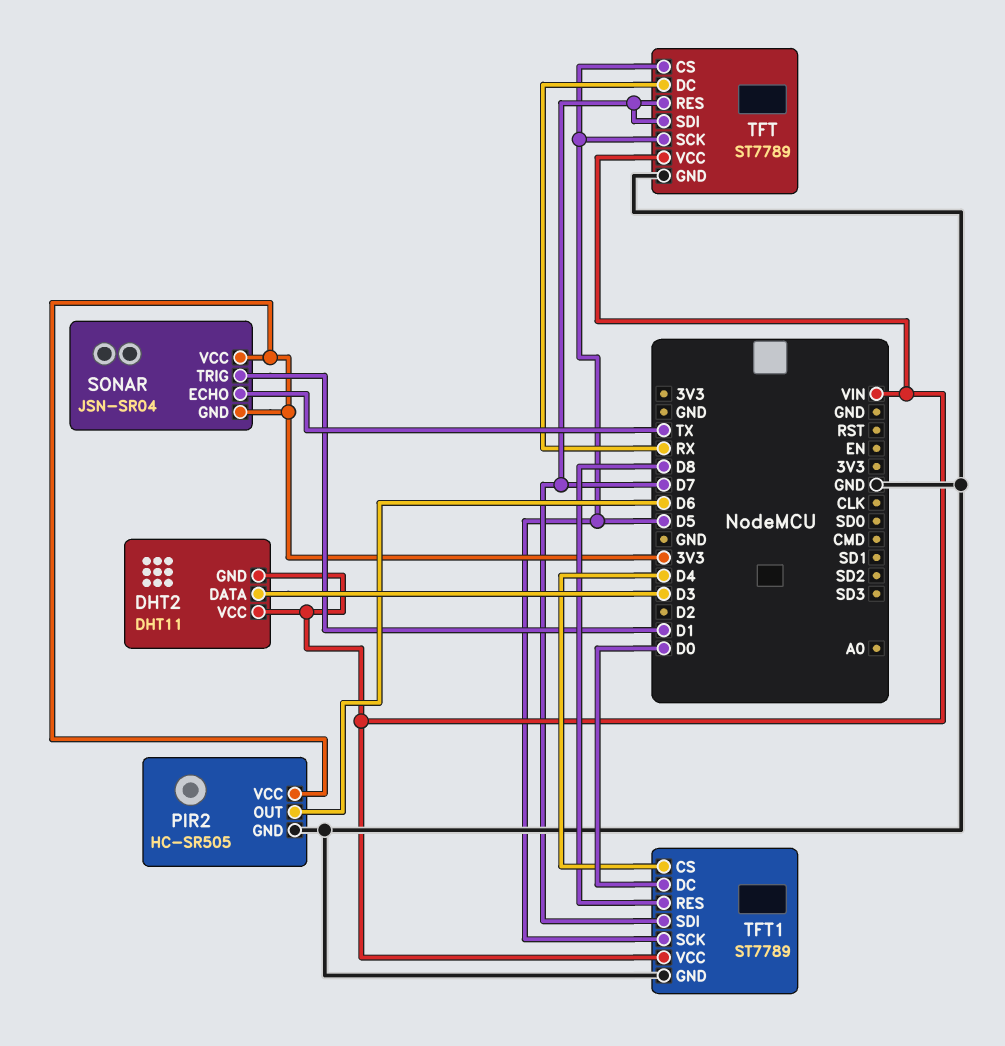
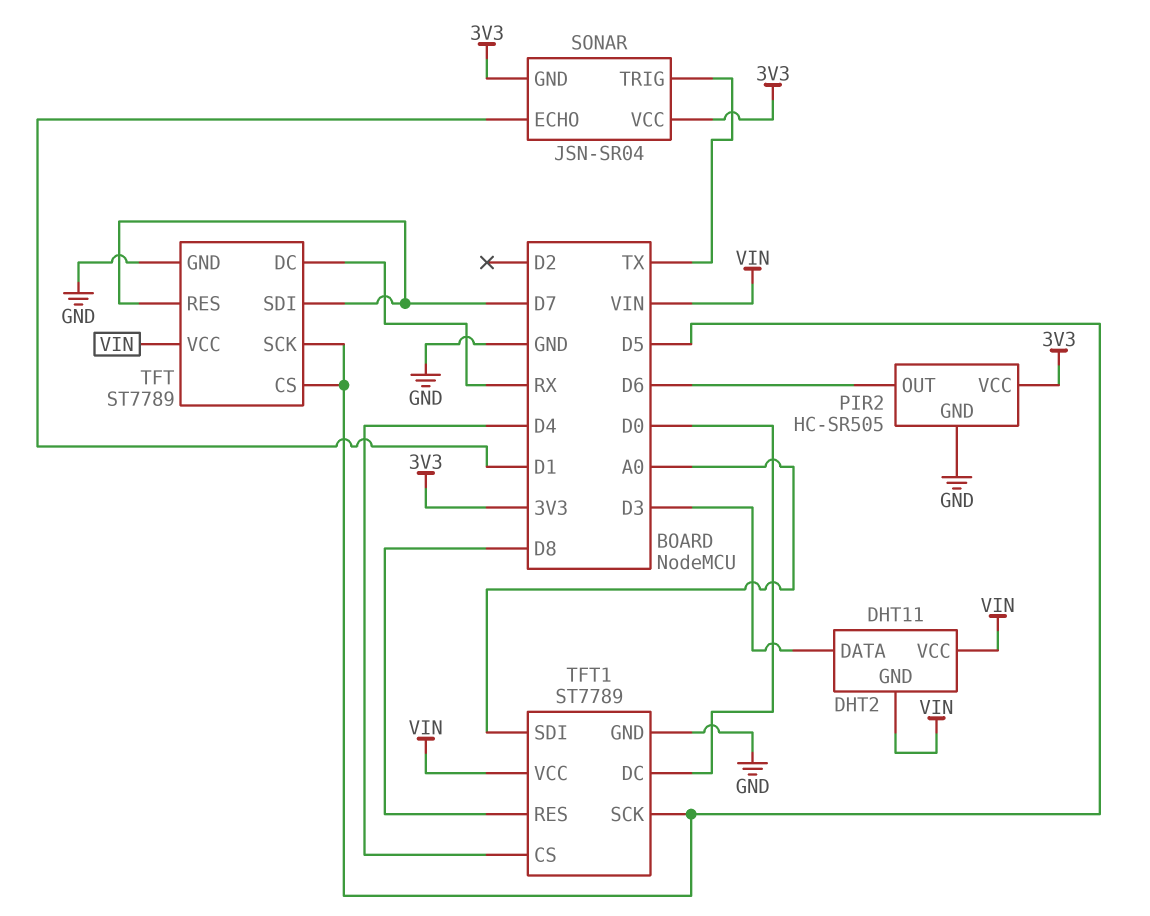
SONAR pin ECHO: TX -> D1
SONAR pin TRIG: D1 -> TX
TFT1 pin SDI: D7 -> A0

